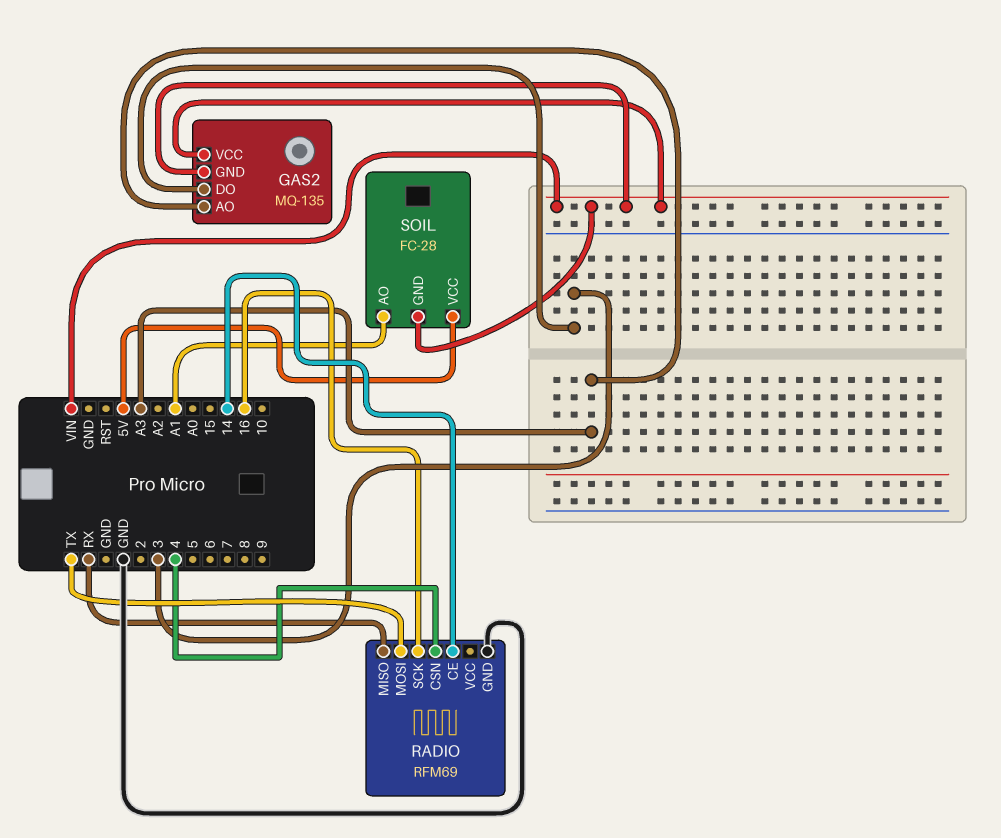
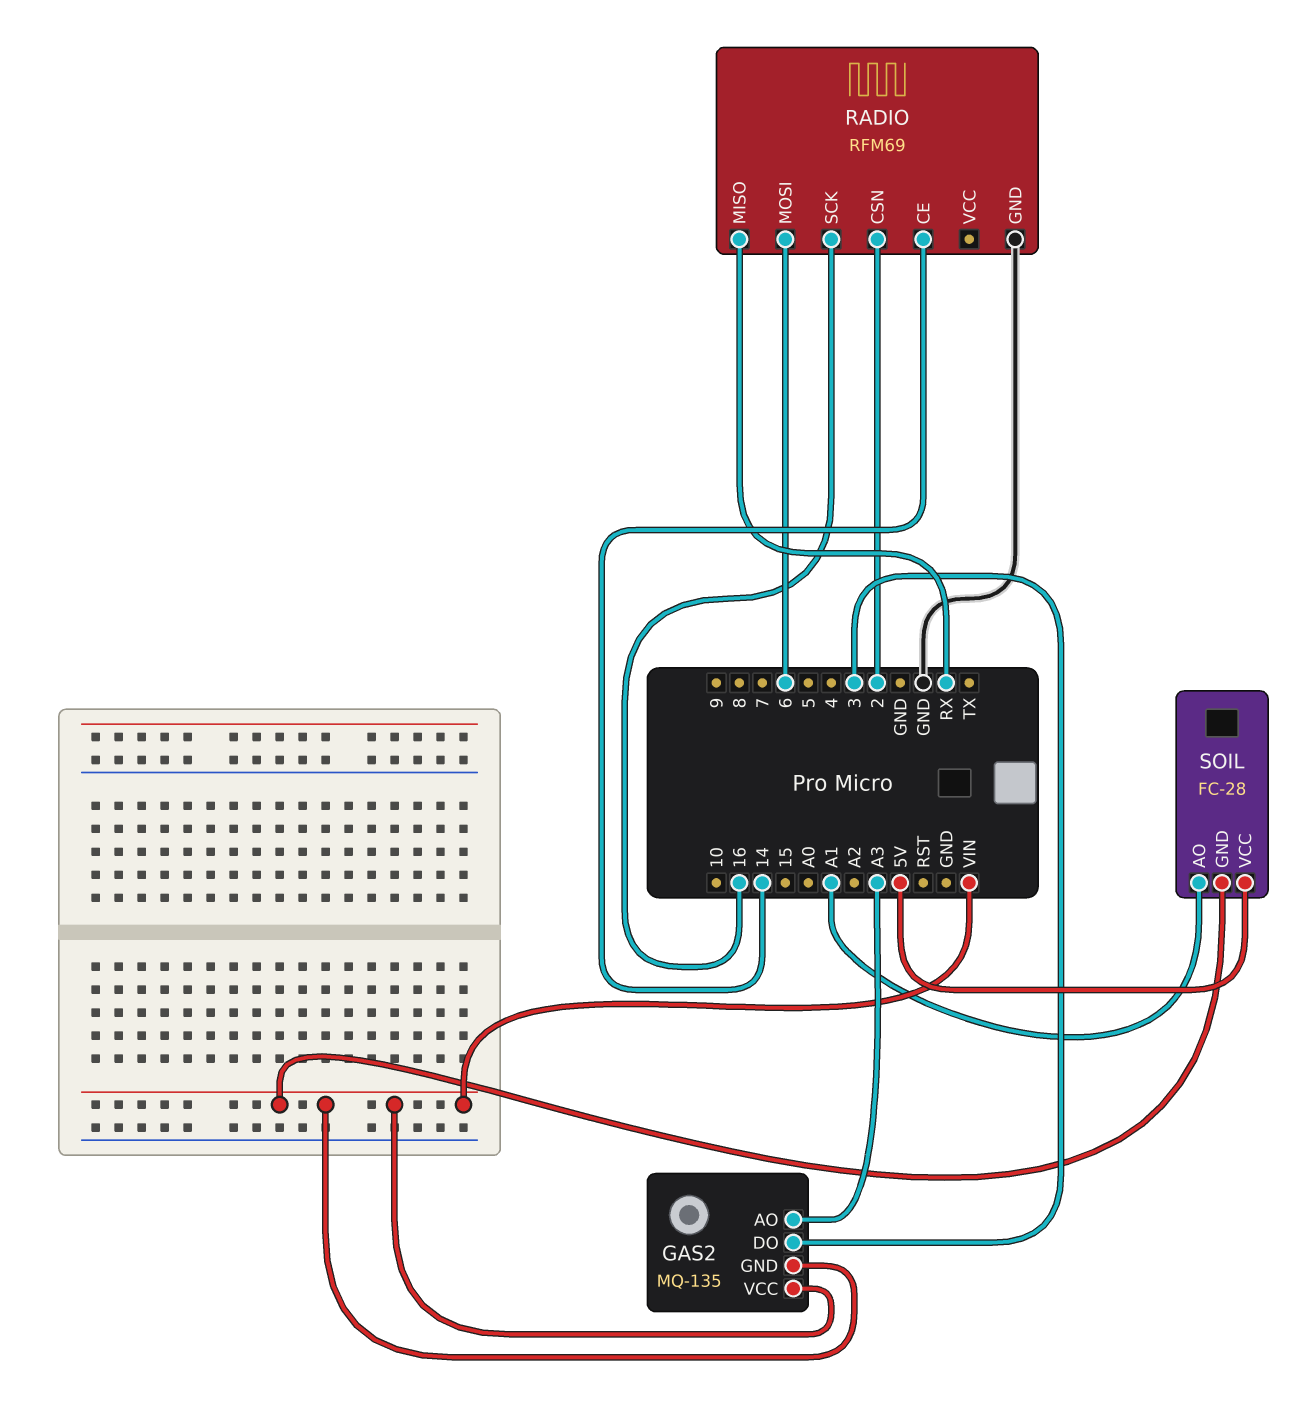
RADIO pin CSN: 4 -> 2
RADIO pin MOSI: TX -> 6

